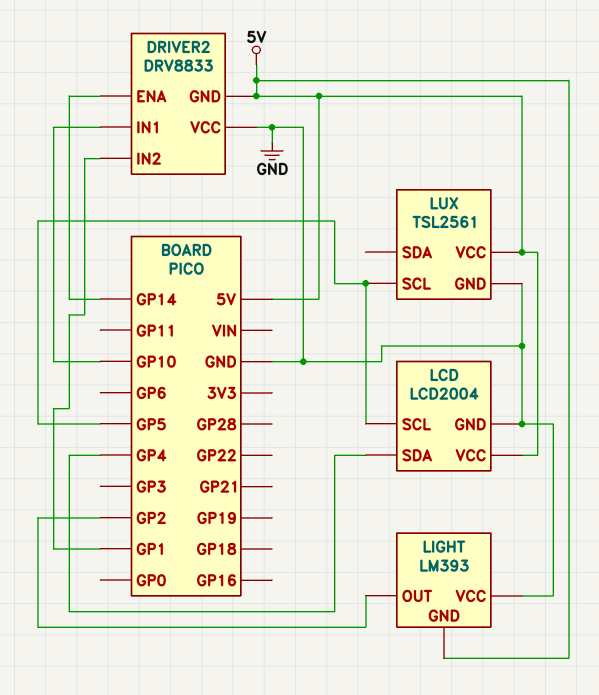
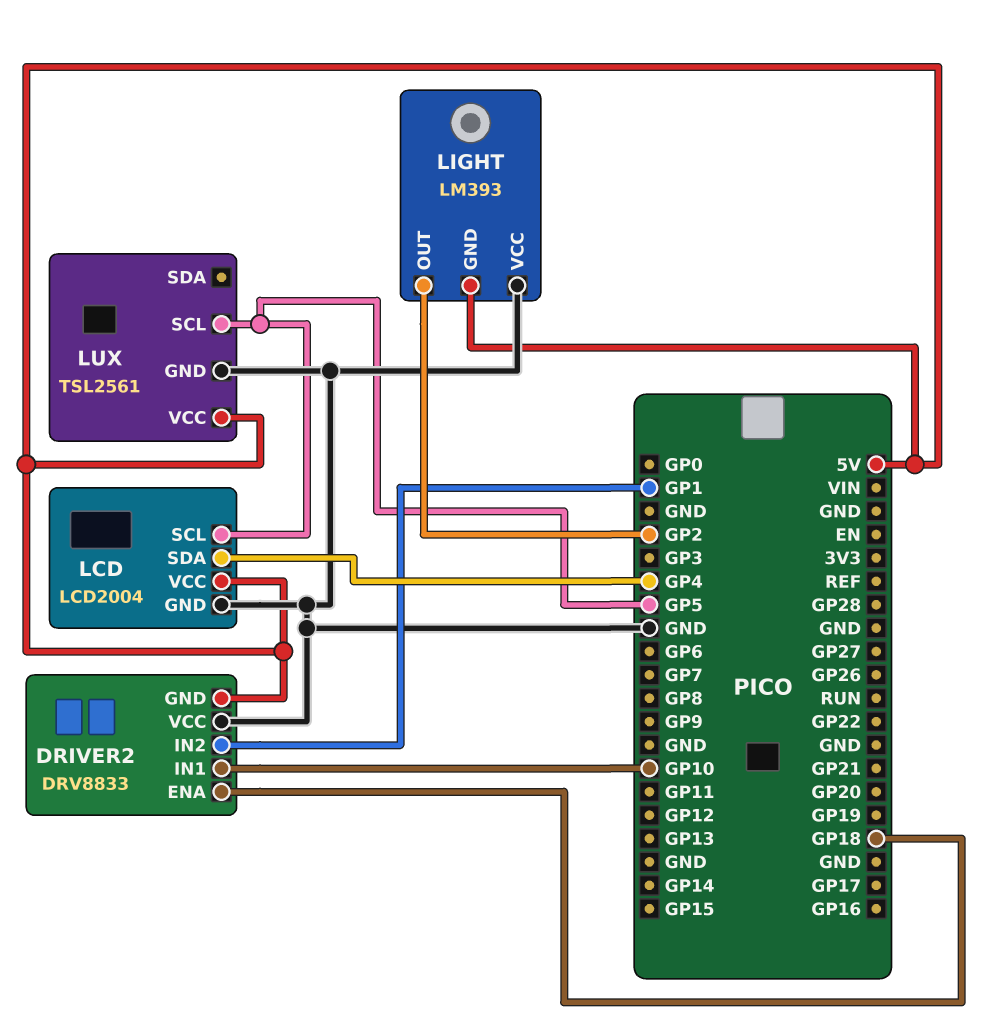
DRIVER2 pin ENA: GP14 -> GP18

